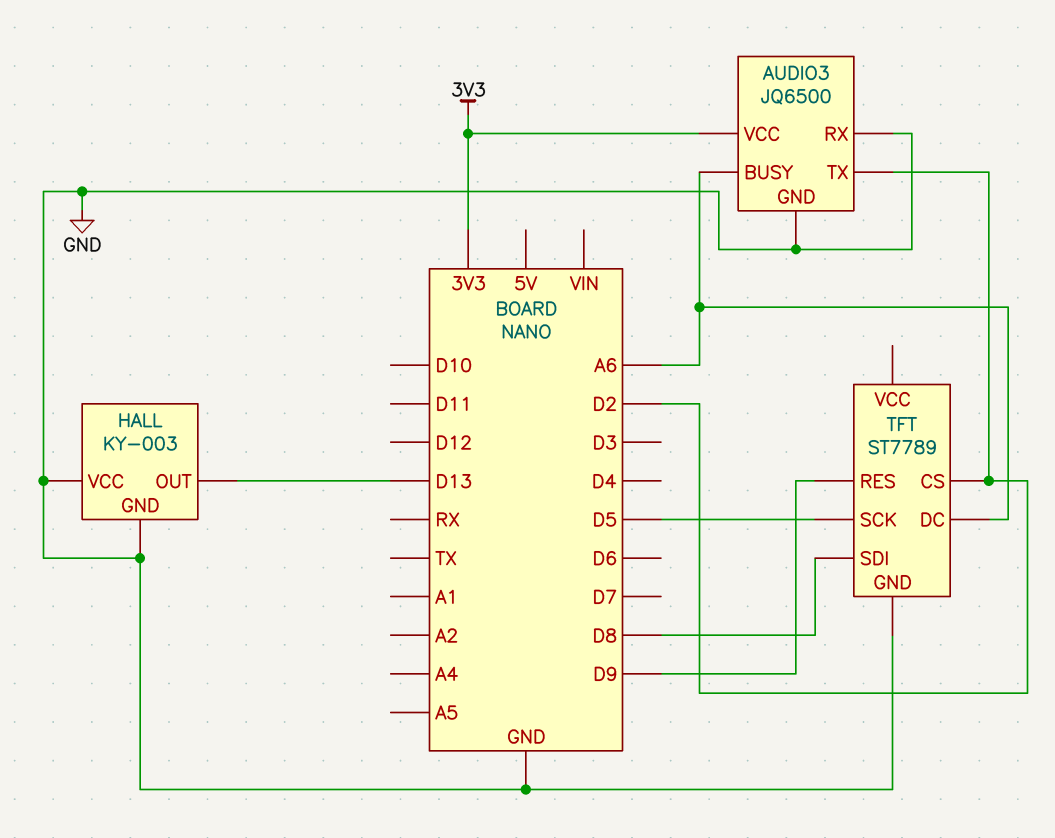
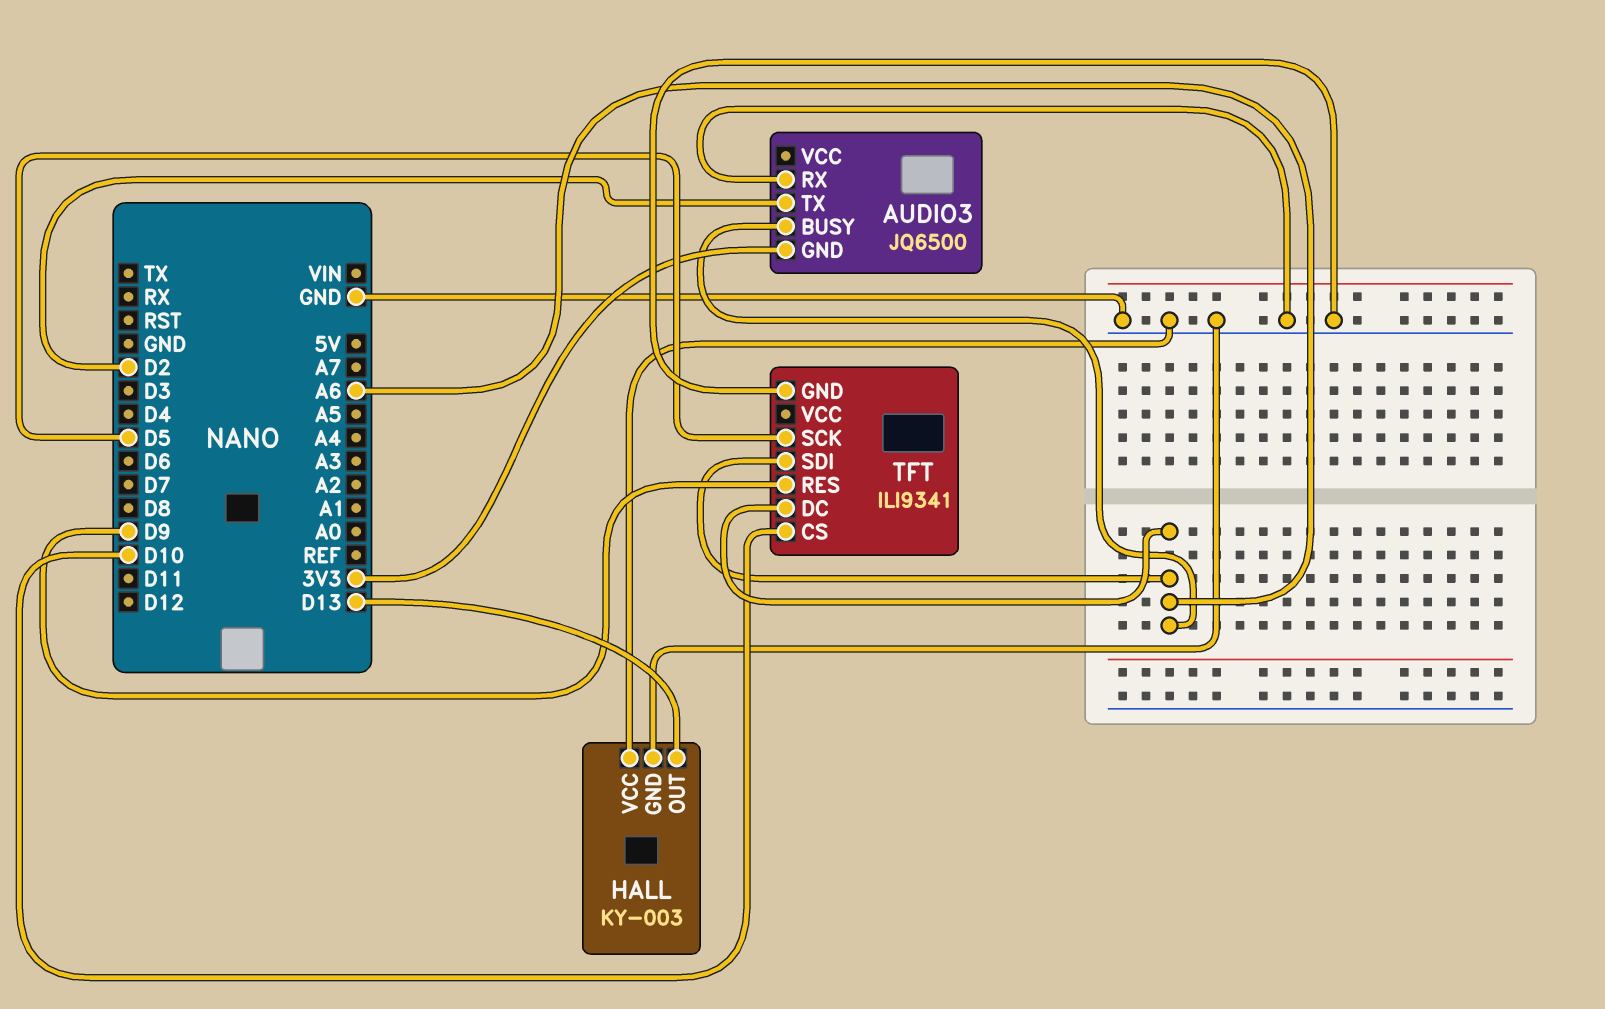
AUDIO3 pin GND: GND -> 3V3
AUDIO3 pin VCC: 3V3 -> none
TFT: ST7789 -> ILI9341
TFT pin CS: D2 -> D10
TFT pin SDI: D8 -> A6

